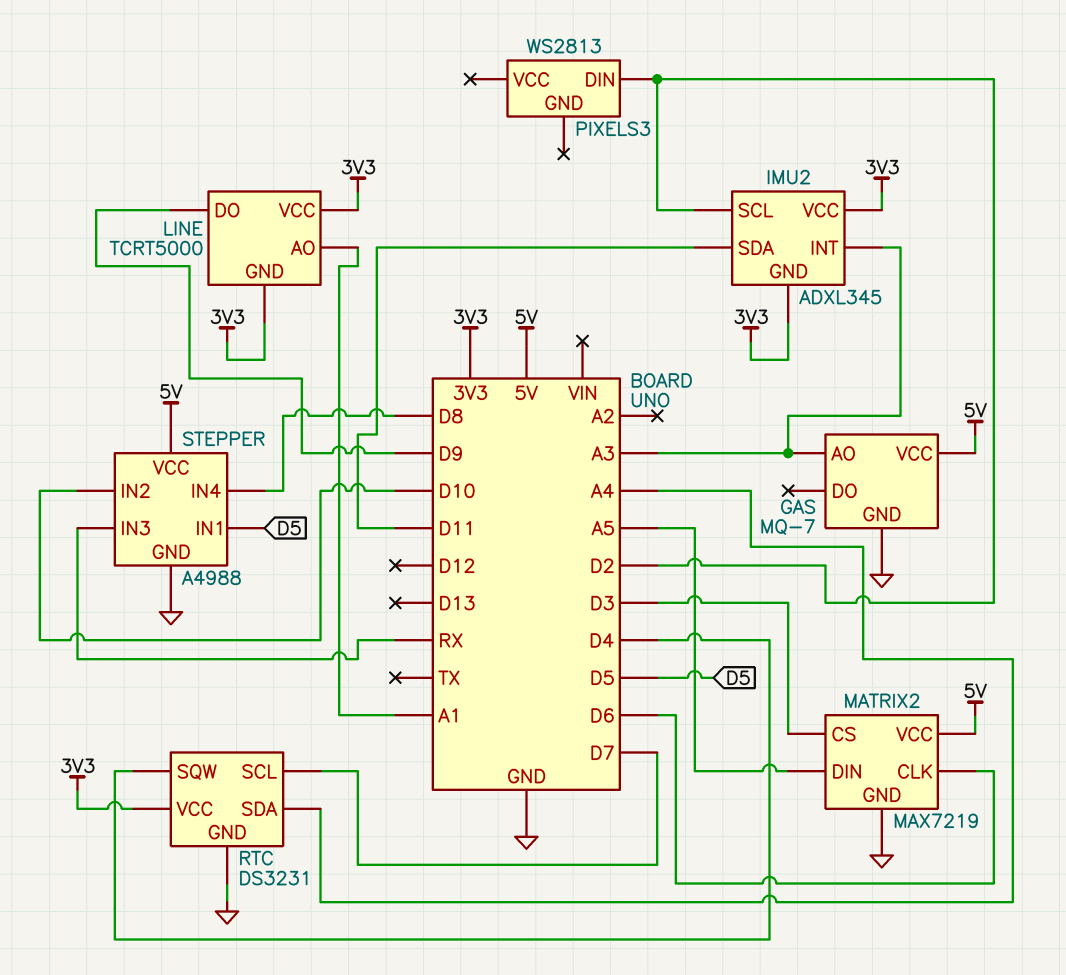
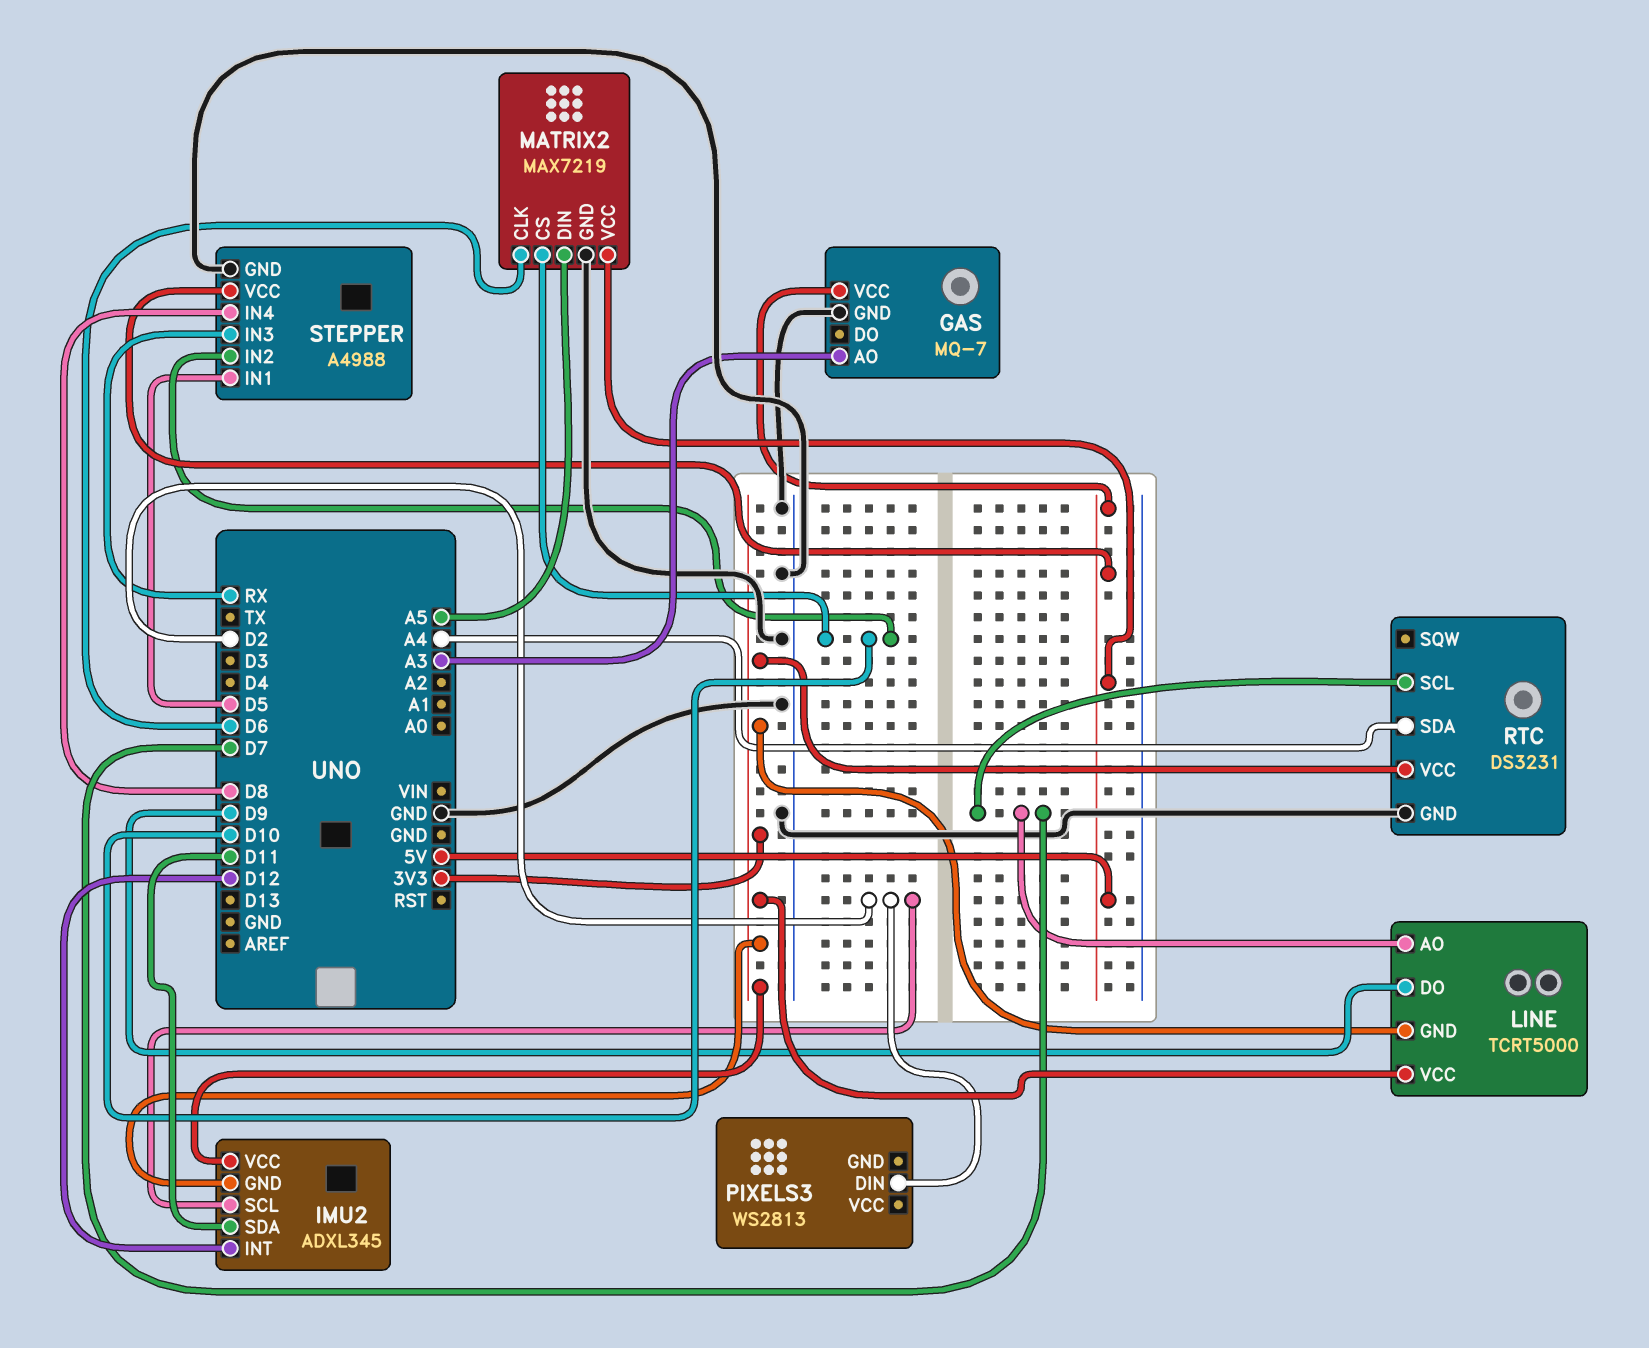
IMU2 pin INT: A3 -> D12
LINE pin AO: A1 -> D7
MATRIX2 pin CS: D3 -> D10
RTC pin SQW: D4 -> none

